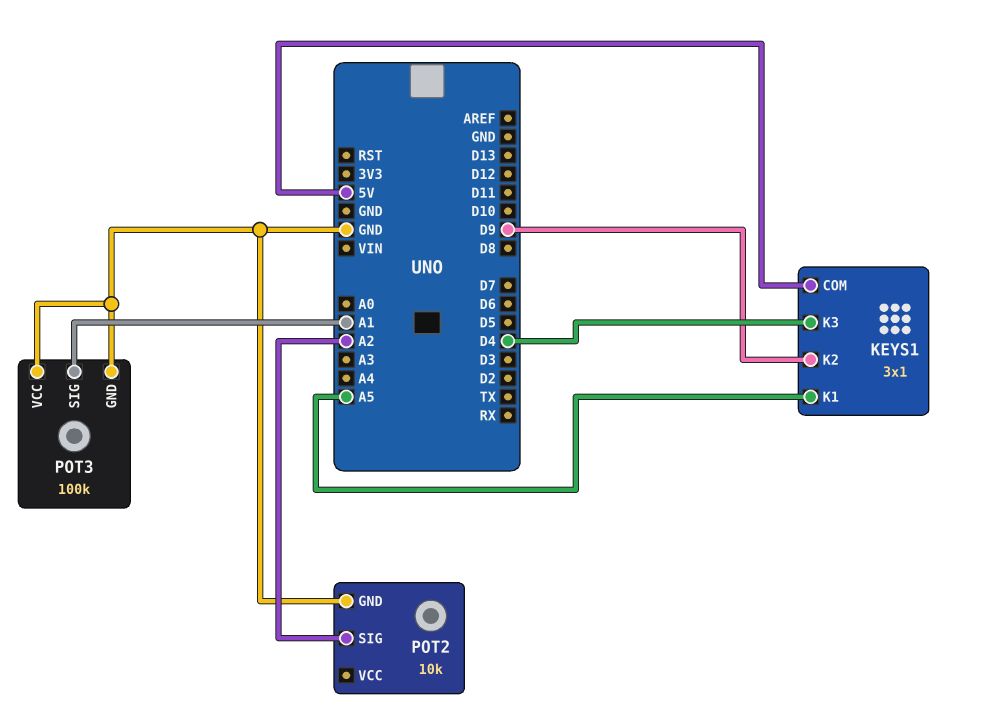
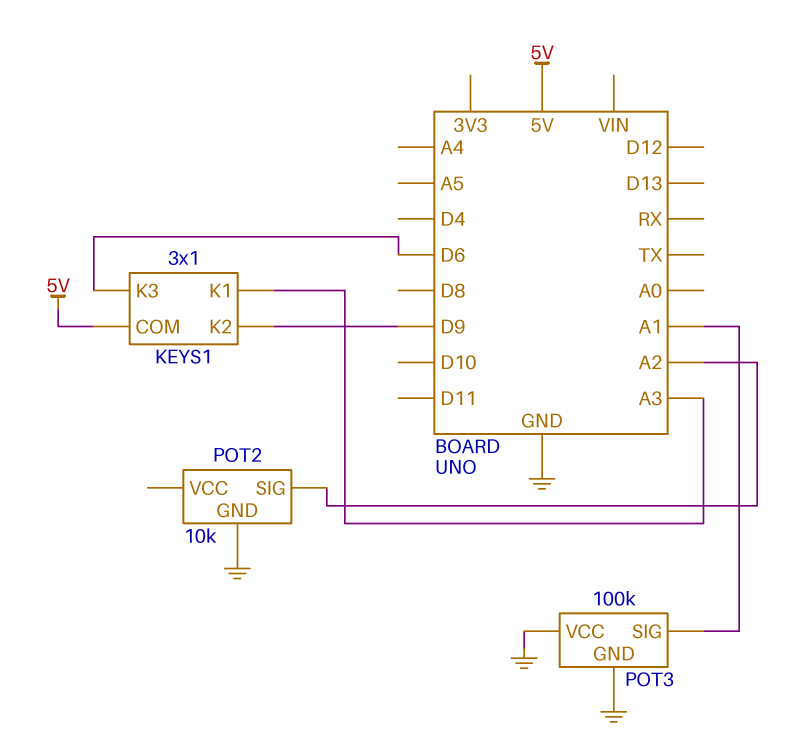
KEYS1 pin K1: A5 -> A3
KEYS1 pin K3: D4 -> D6

